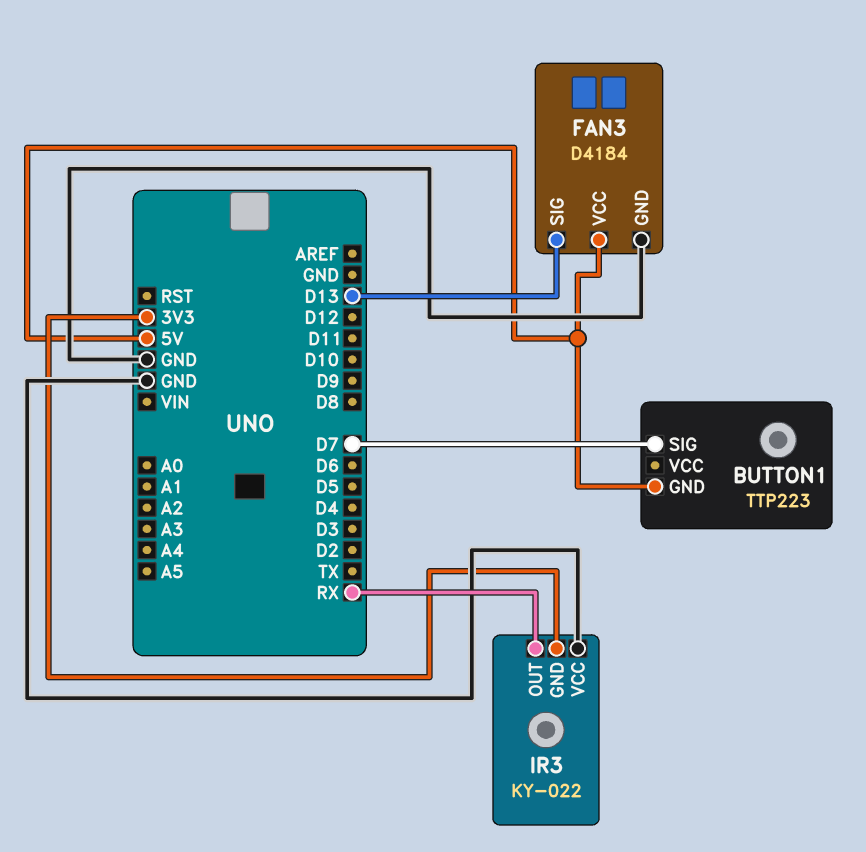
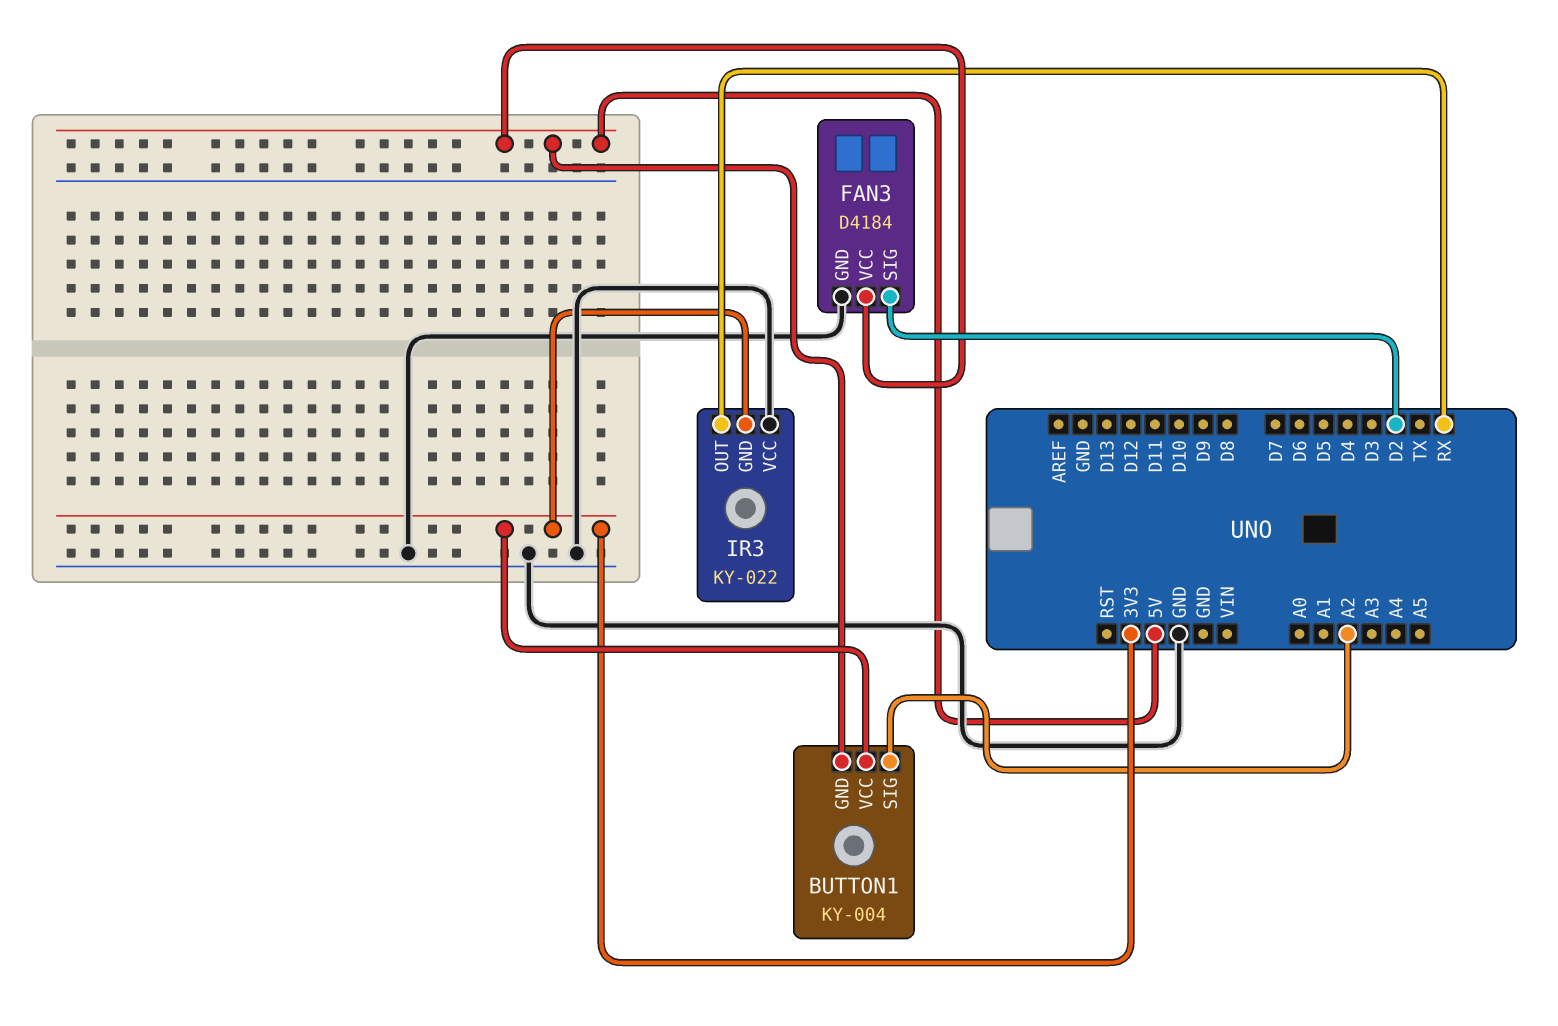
BUTTON1: TTP223 -> KY-004
BUTTON1 pin SIG: D7 -> A2
BUTTON1 pin VCC: none -> 3V3
FAN3 pin SIG: D13 -> D2

